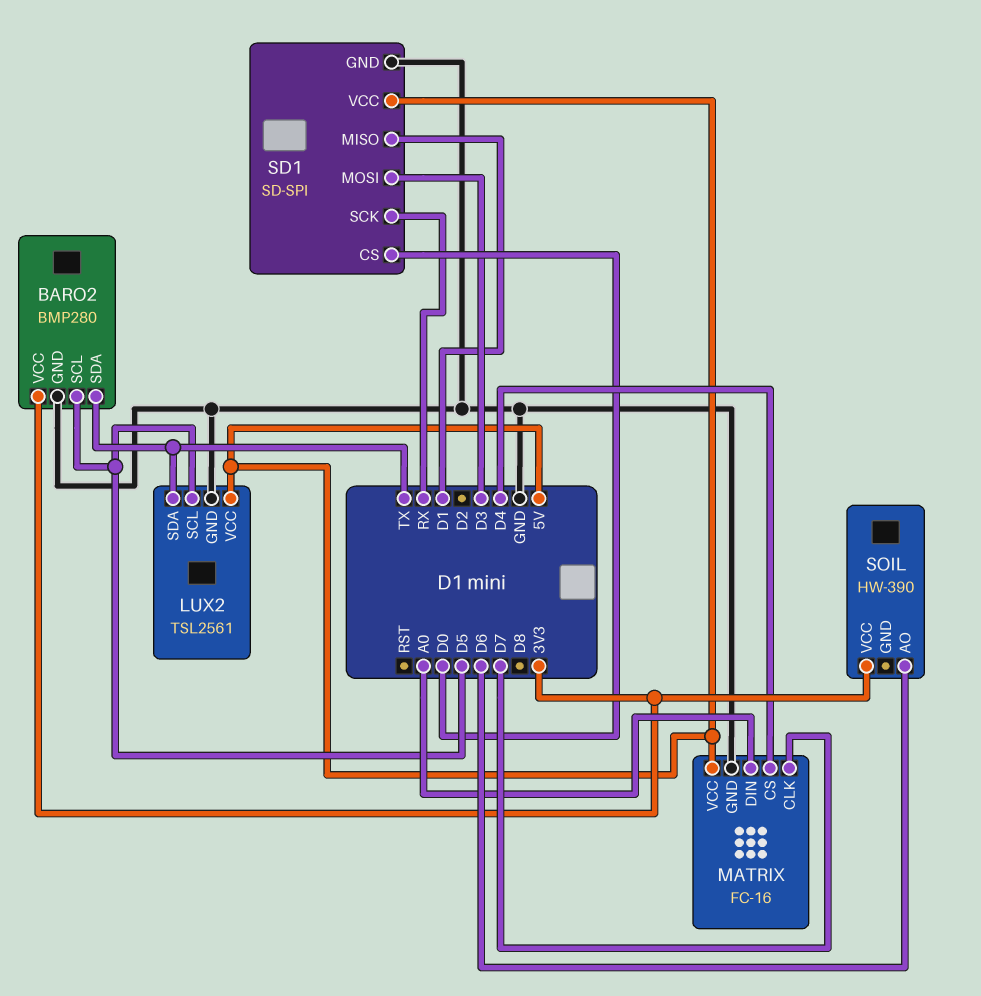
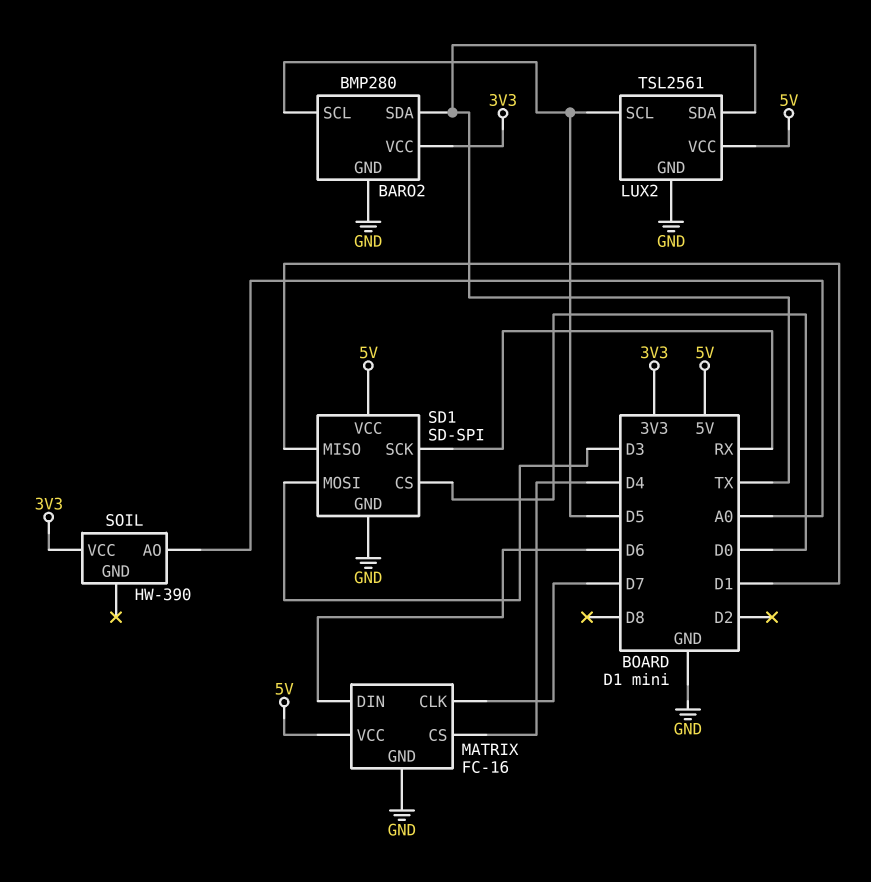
MATRIX pin DIN: A0 -> D6
SOIL pin AO: D6 -> A0

